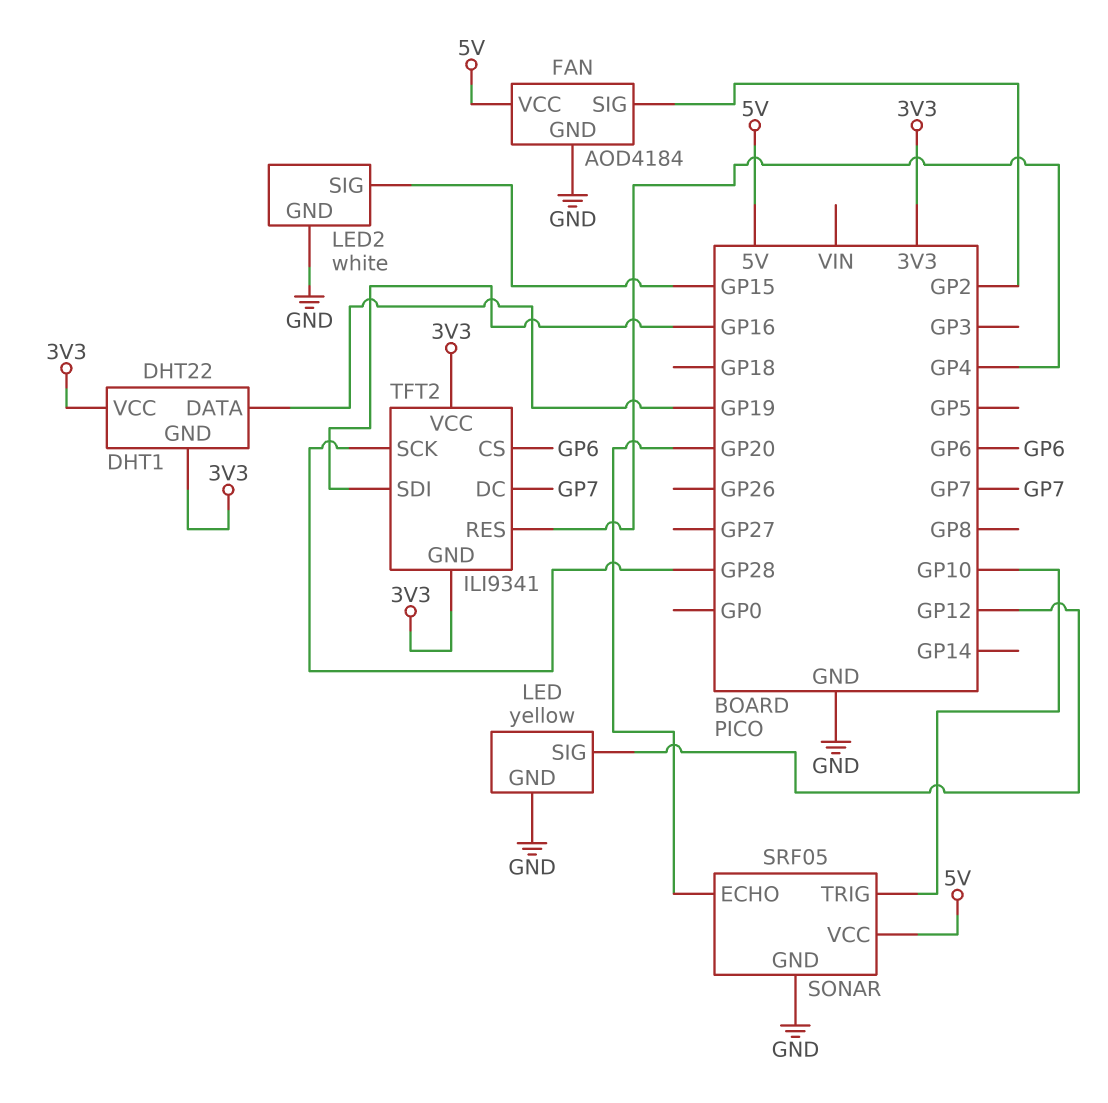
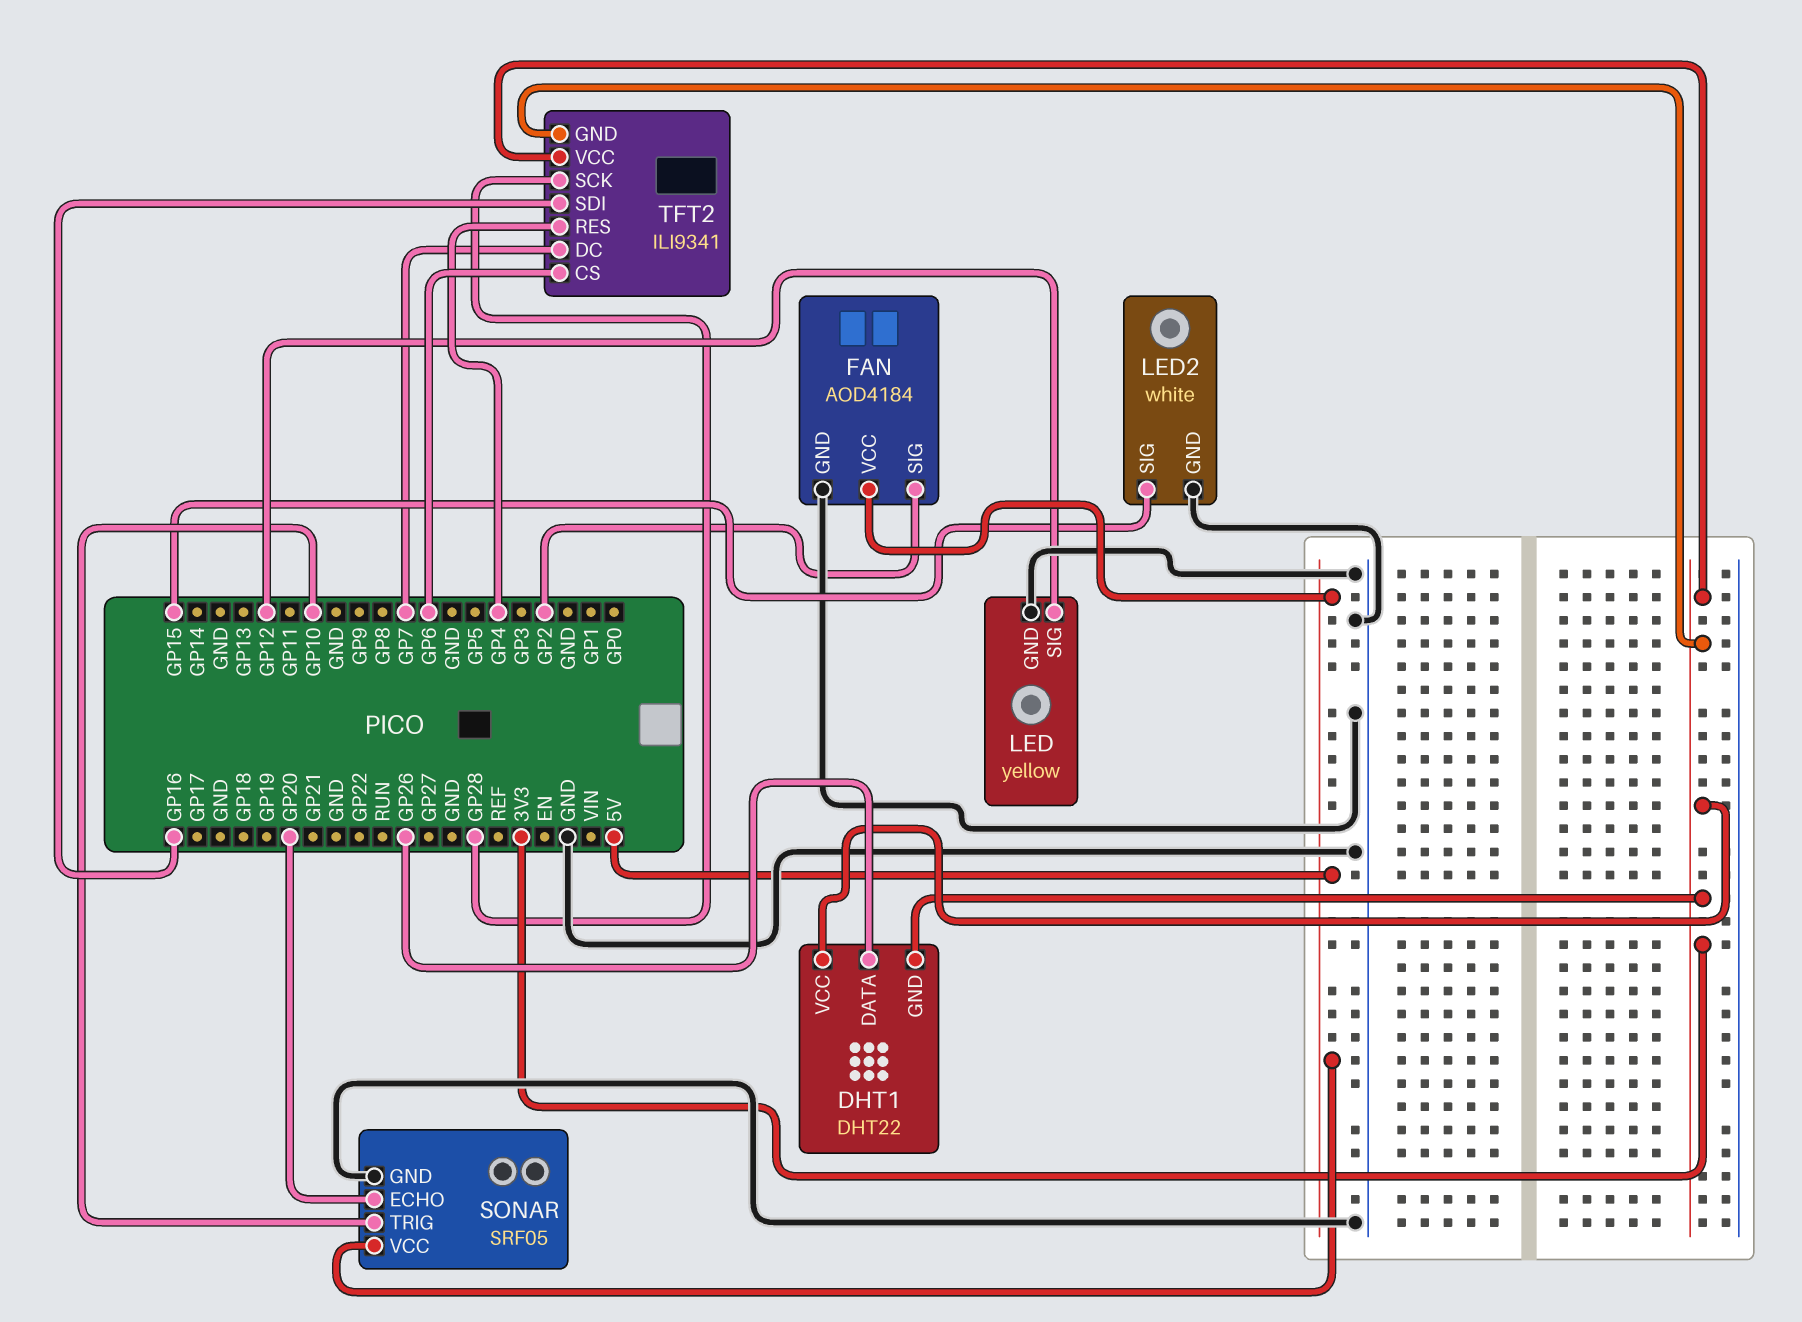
DHT1 pin DATA: GP19 -> GP26

